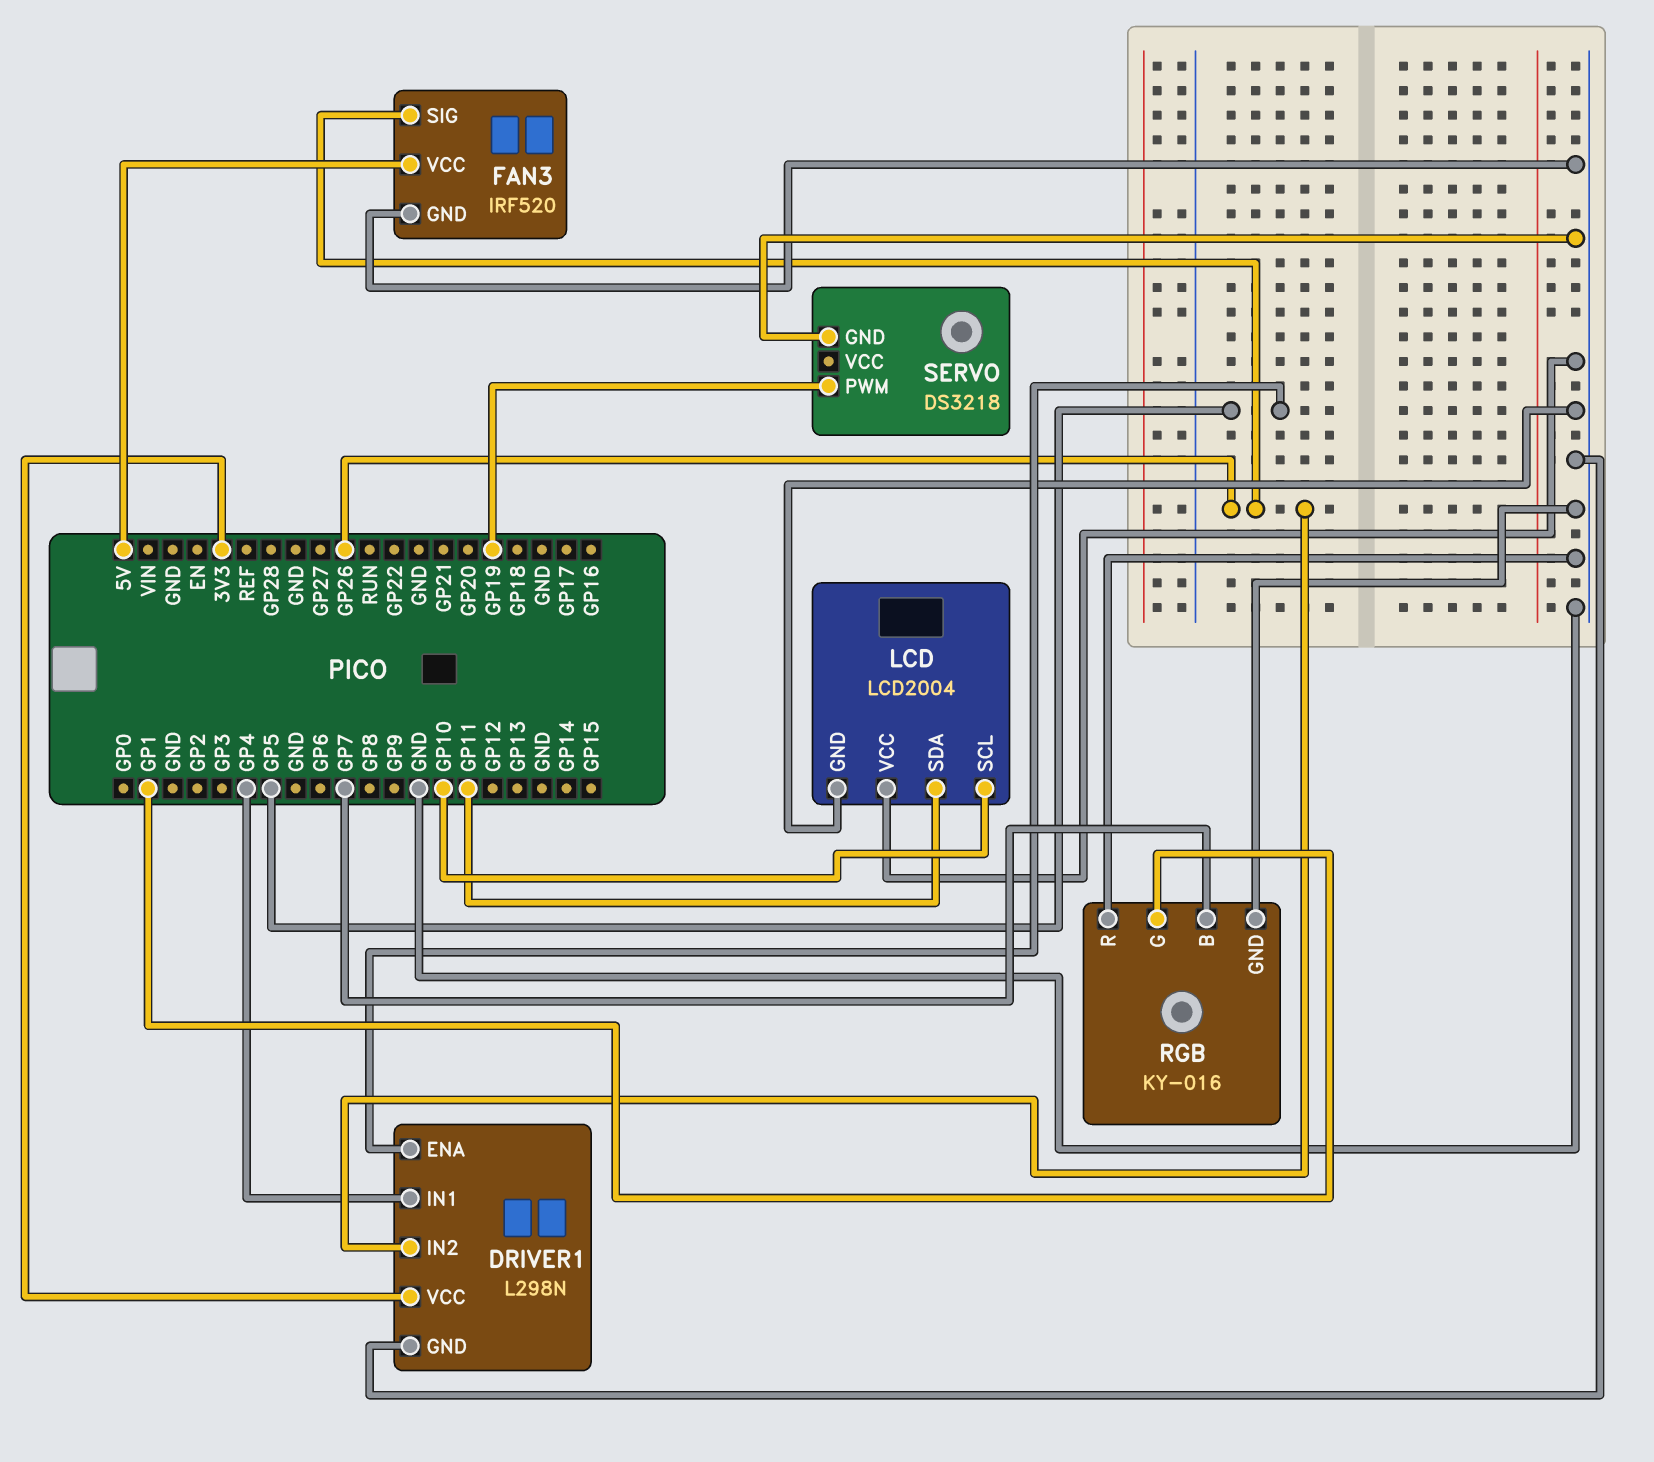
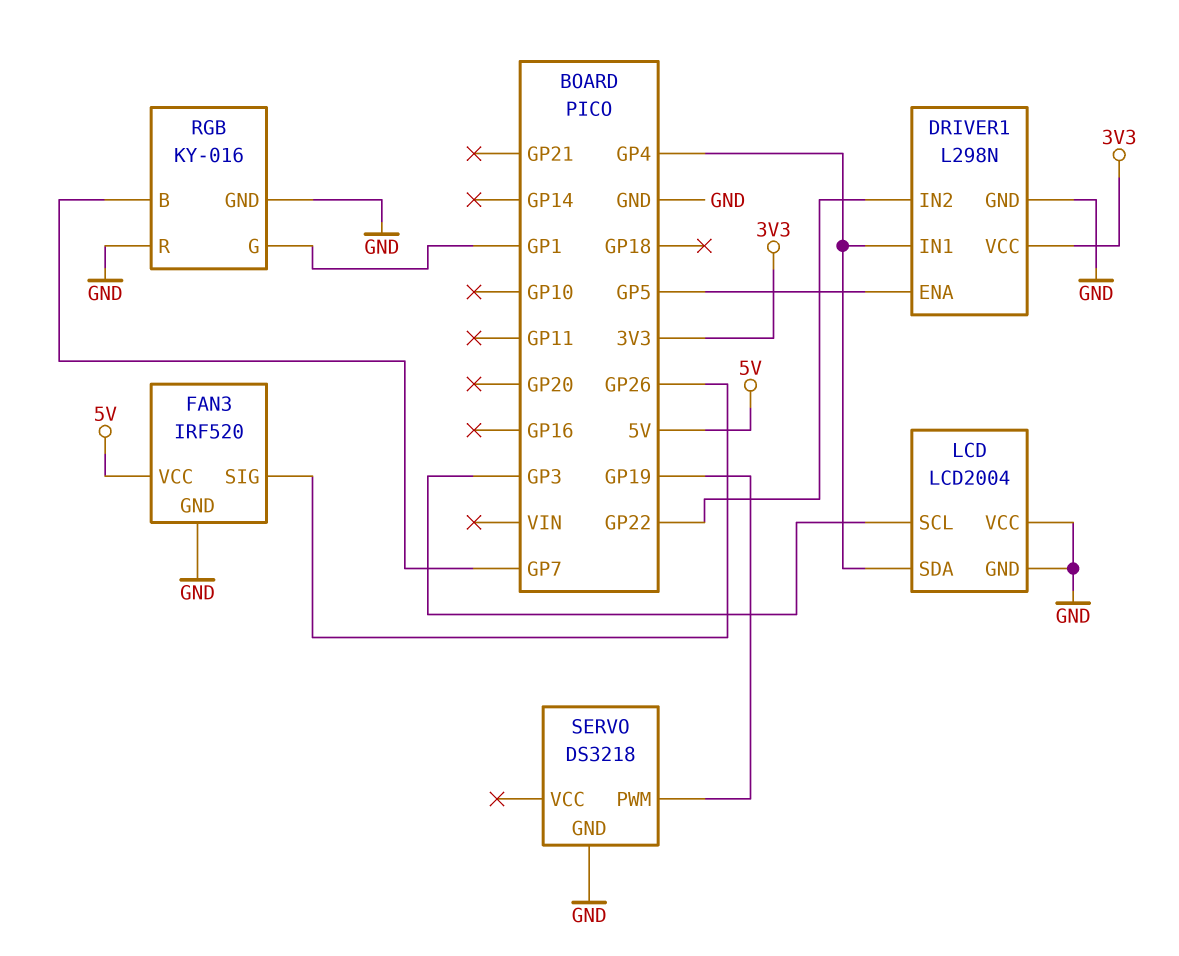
DRIVER1 pin IN2: GP26 -> GP22
LCD pin SCL: GP10 -> GP3
LCD pin SDA: GP11 -> GP4

